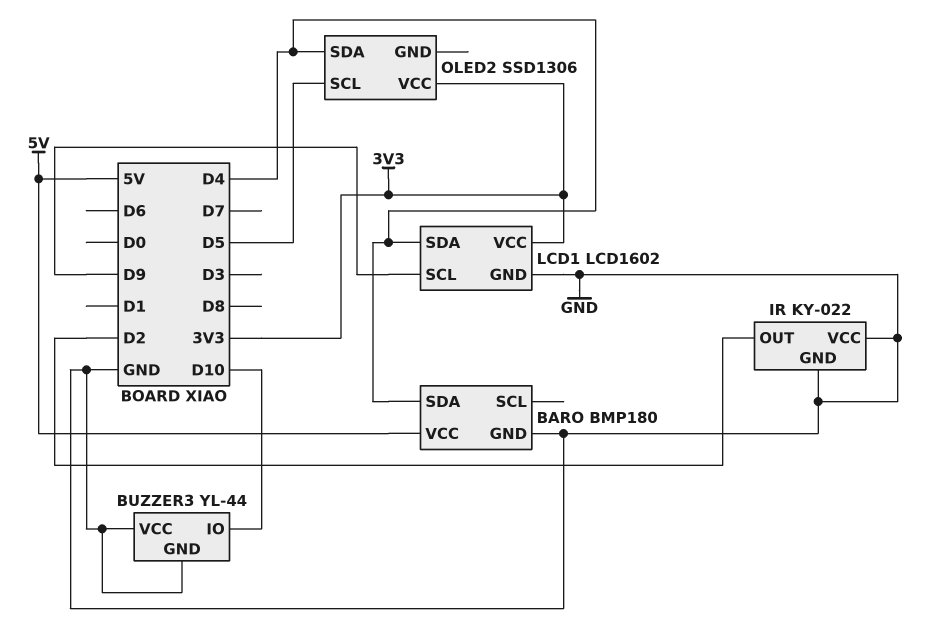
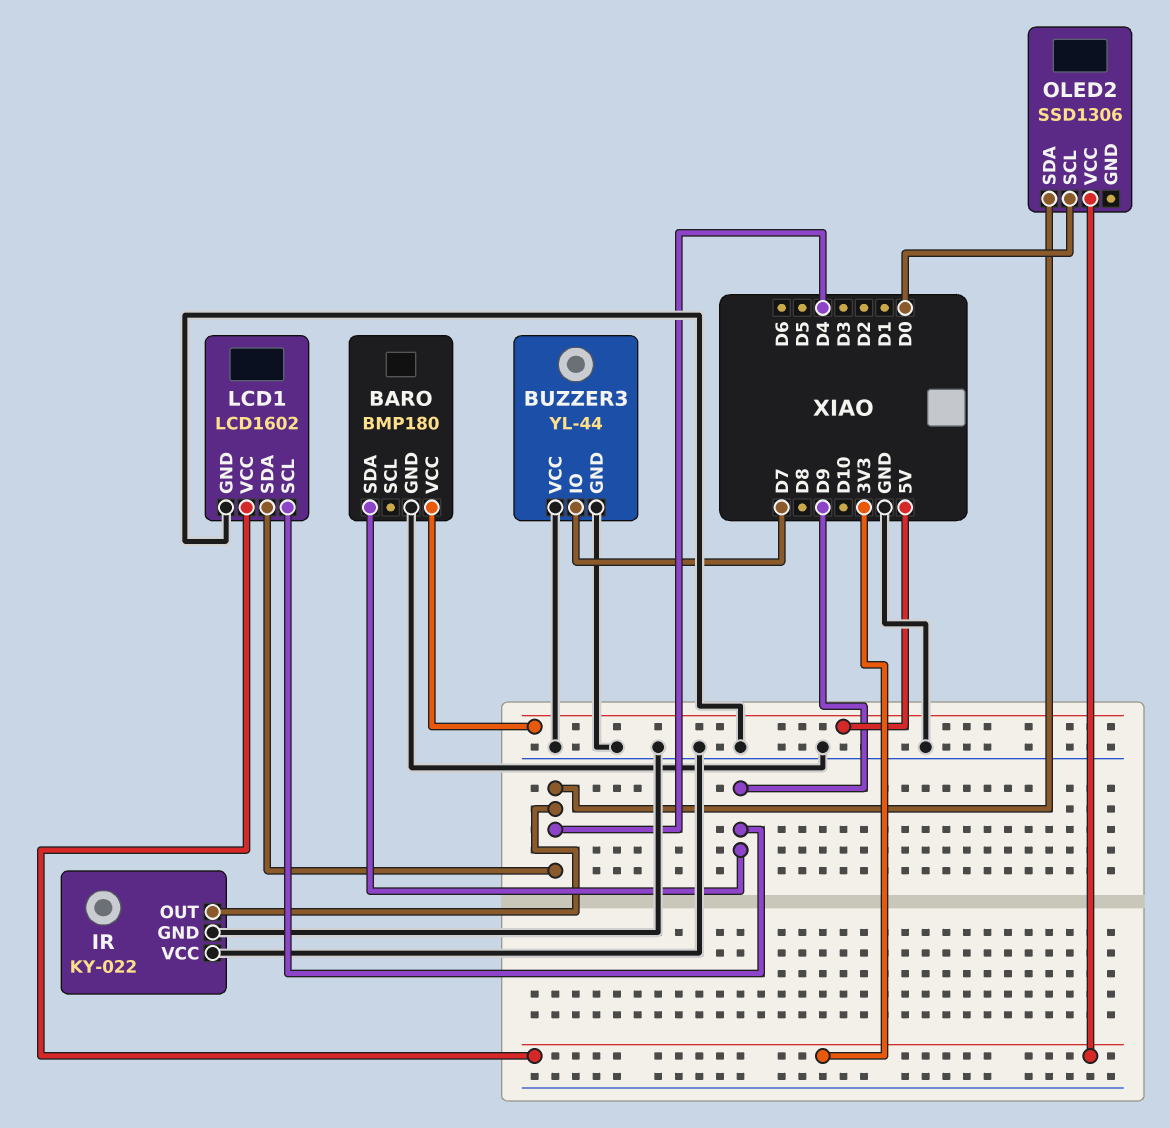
BARO pin SDA: D4 -> D9
BUZZER3 pin IO: D10 -> D7
IR pin OUT: D2 -> D4
OLED2 pin SCL: D5 -> D0

